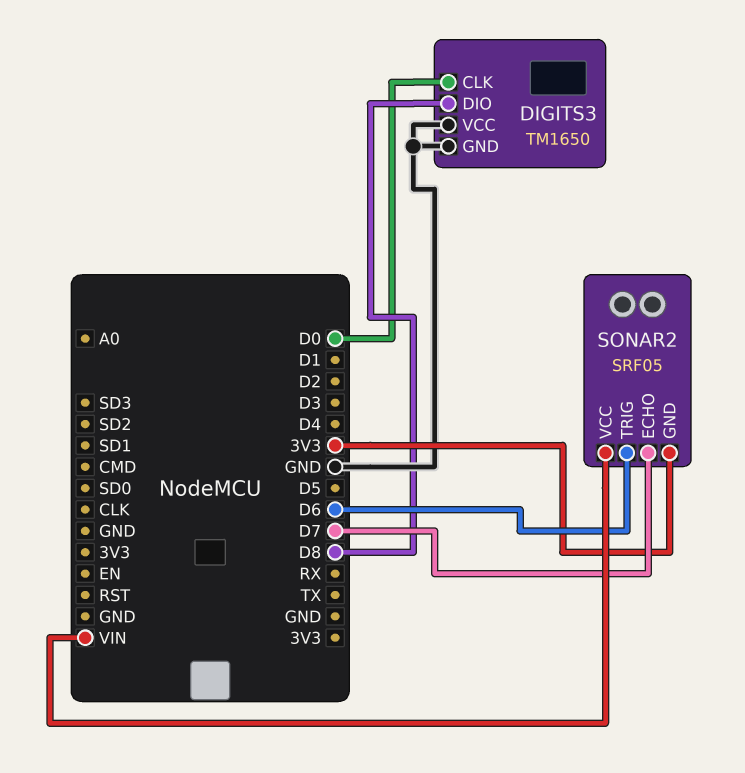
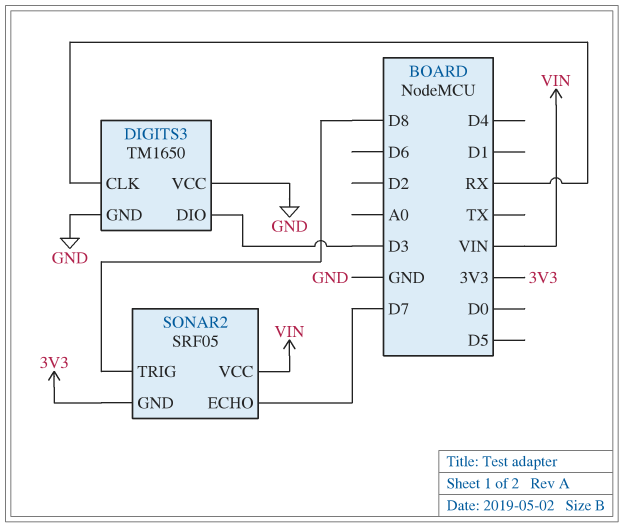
DIGITS3 pin CLK: D0 -> RX
DIGITS3 pin DIO: D8 -> D3
SONAR2 pin TRIG: D6 -> D8

